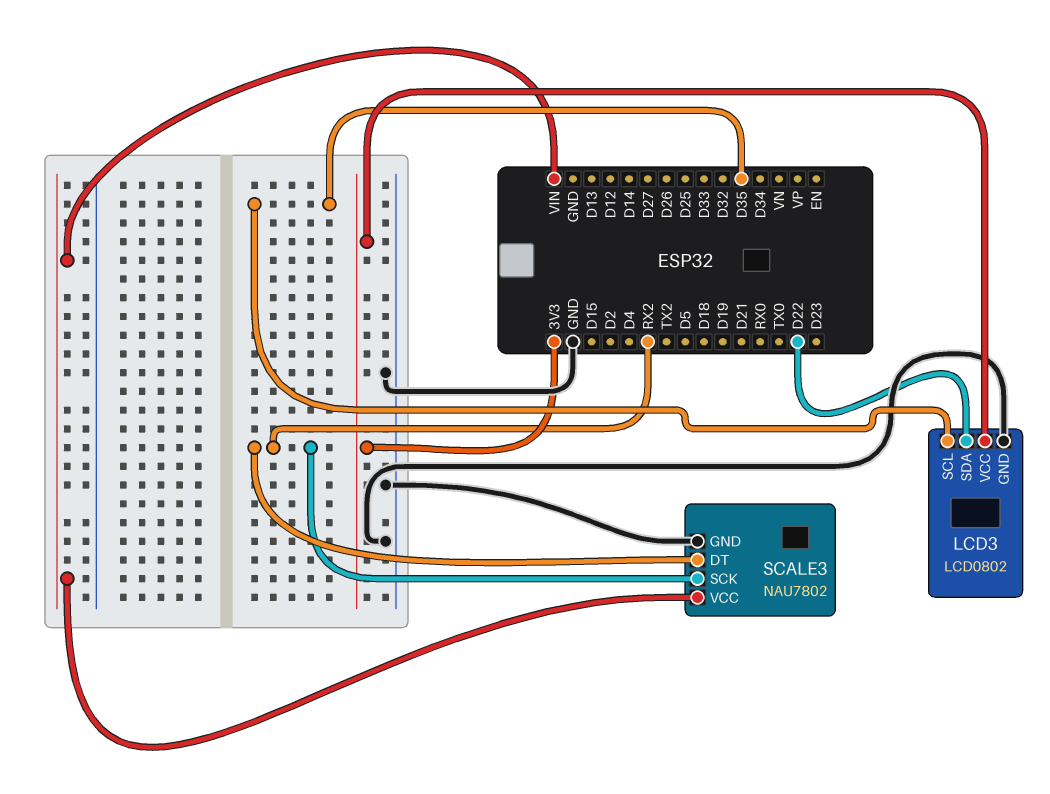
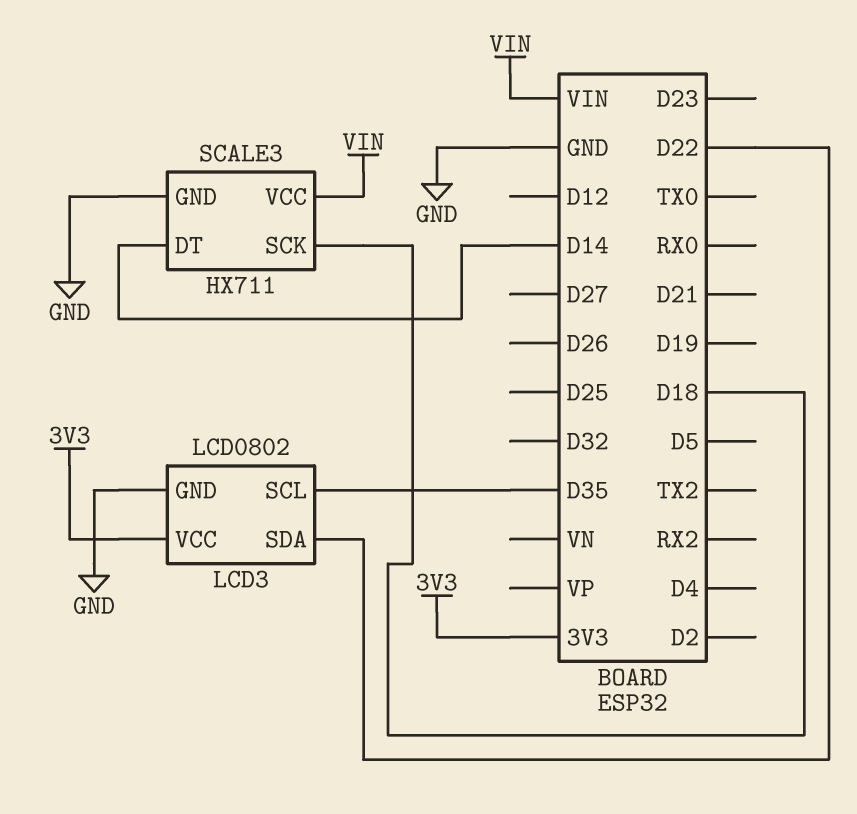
SCALE3: NAU7802 -> HX711
SCALE3 pin DT: RX2 -> D14
SCALE3 pin SCK: RX2 -> D18

